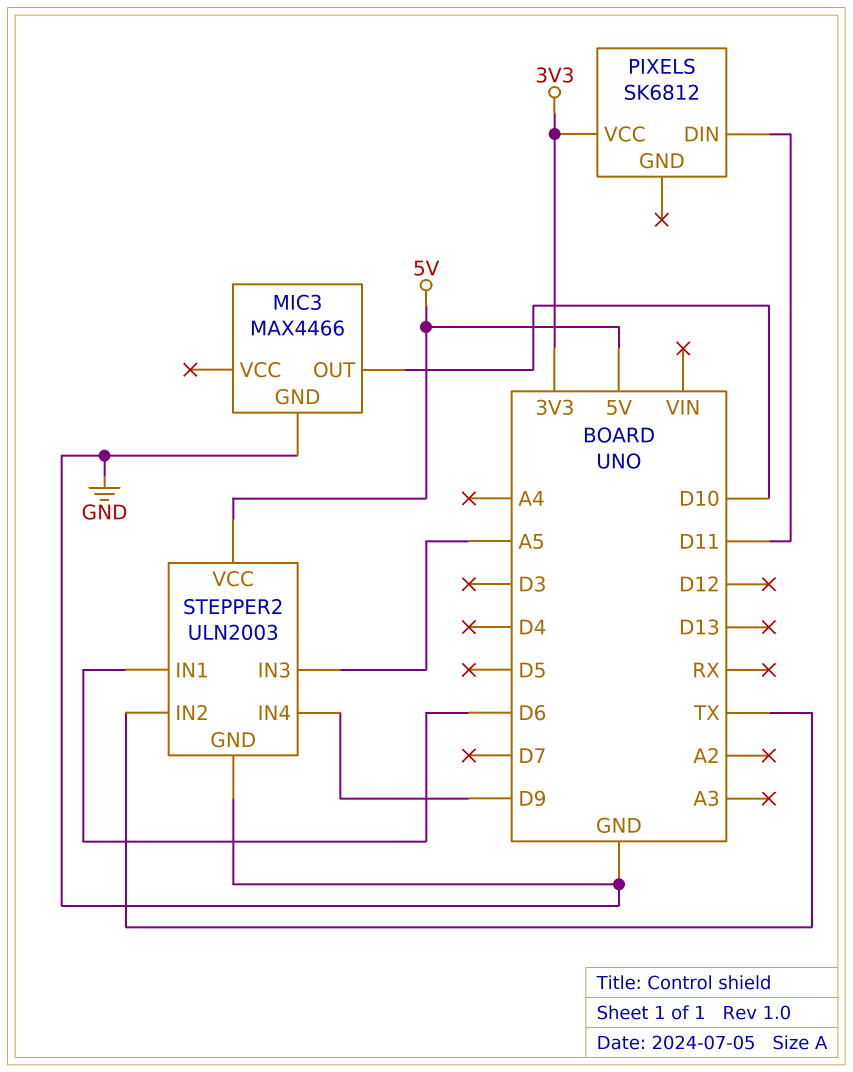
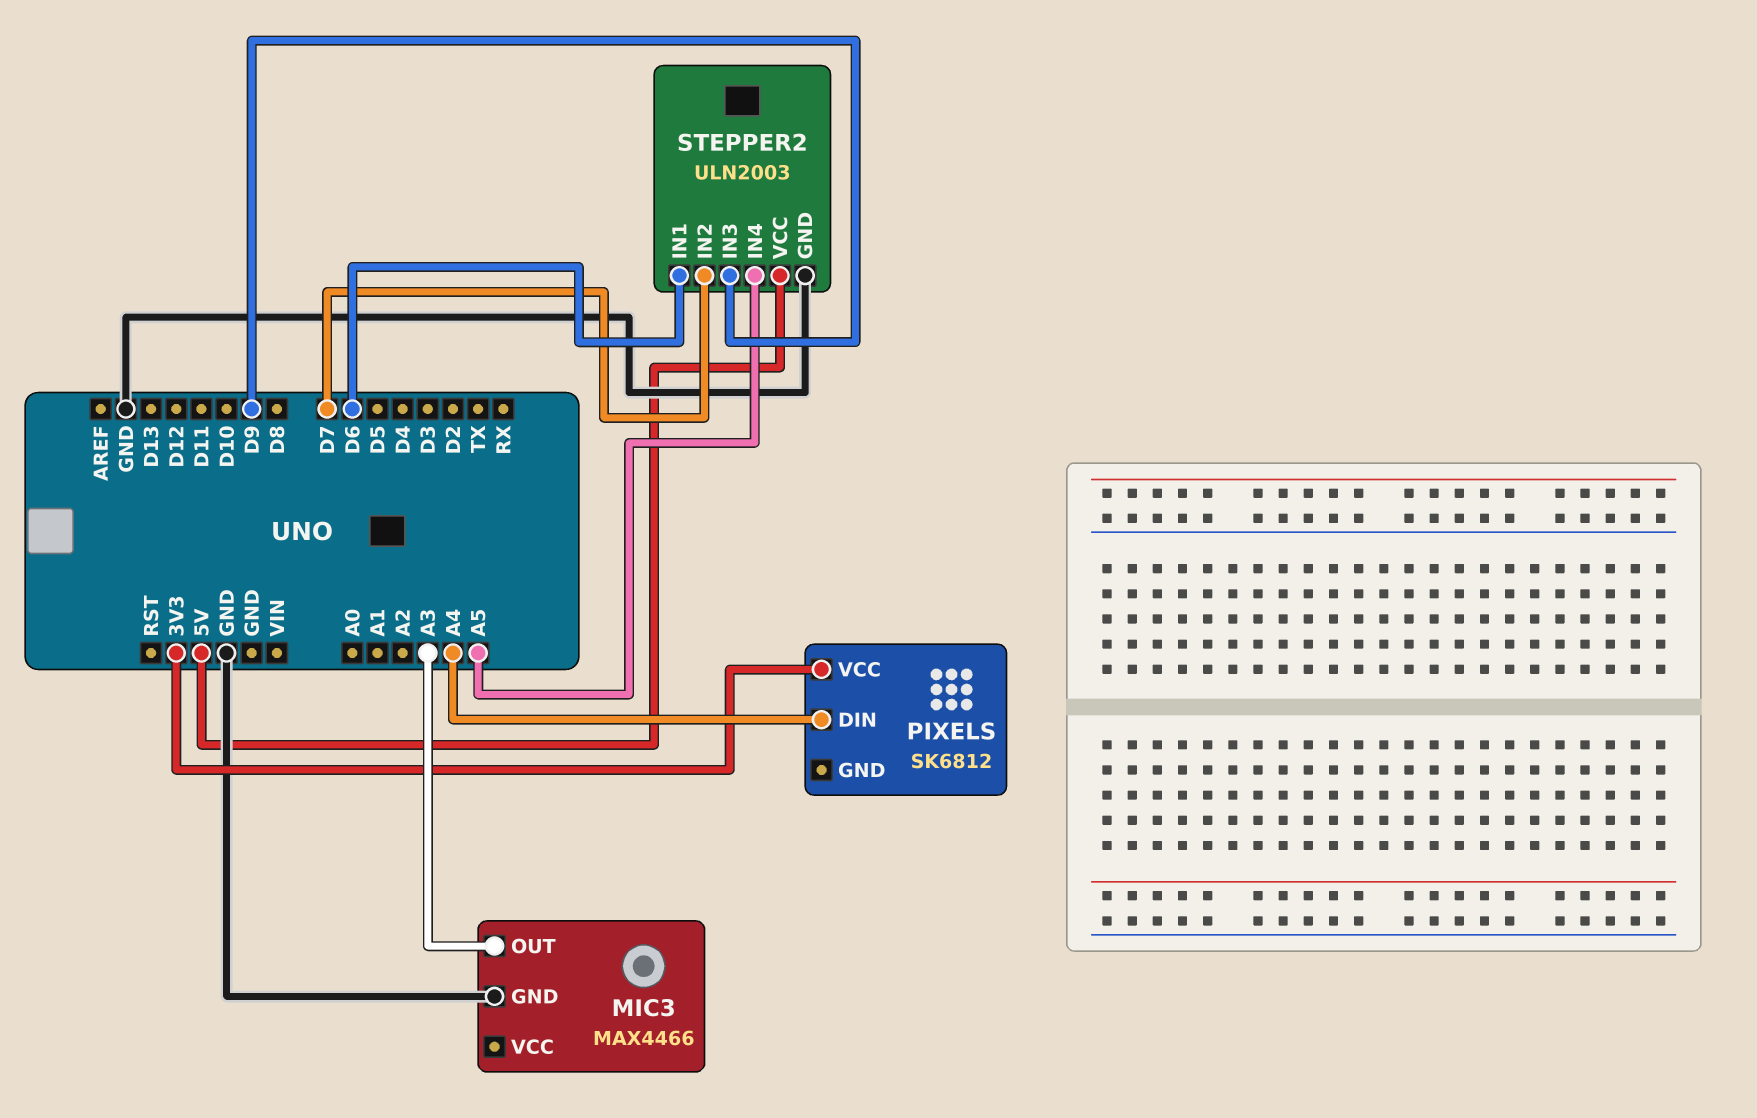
MIC3 pin OUT: D10 -> A3
PIXELS pin DIN: D11 -> A4
STEPPER2 pin IN2: TX -> D7
STEPPER2 pin IN3: A5 -> D9
STEPPER2 pin IN4: D9 -> A5

